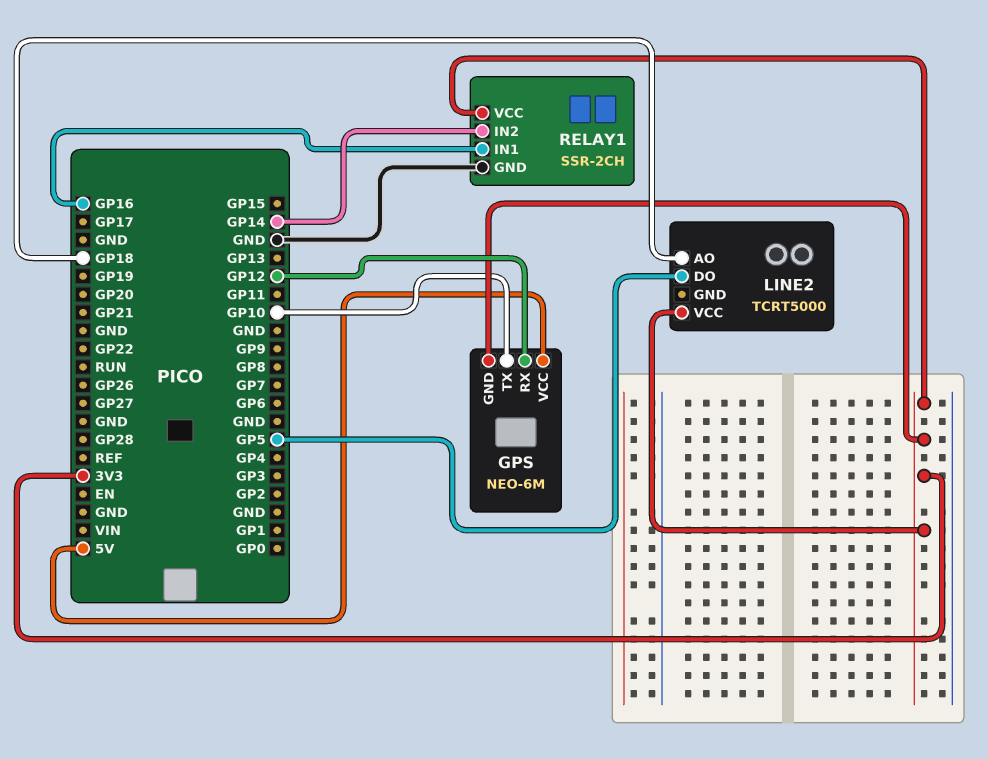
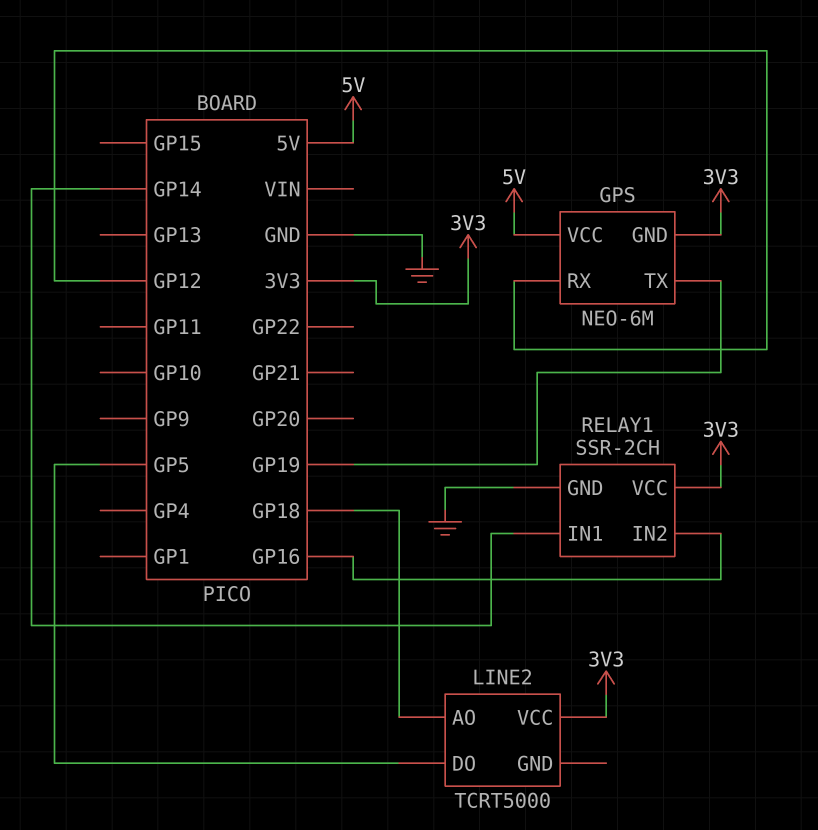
GPS pin TX: GP10 -> GP19
RELAY1 pin IN1: GP16 -> GP14
RELAY1 pin IN2: GP14 -> GP16

